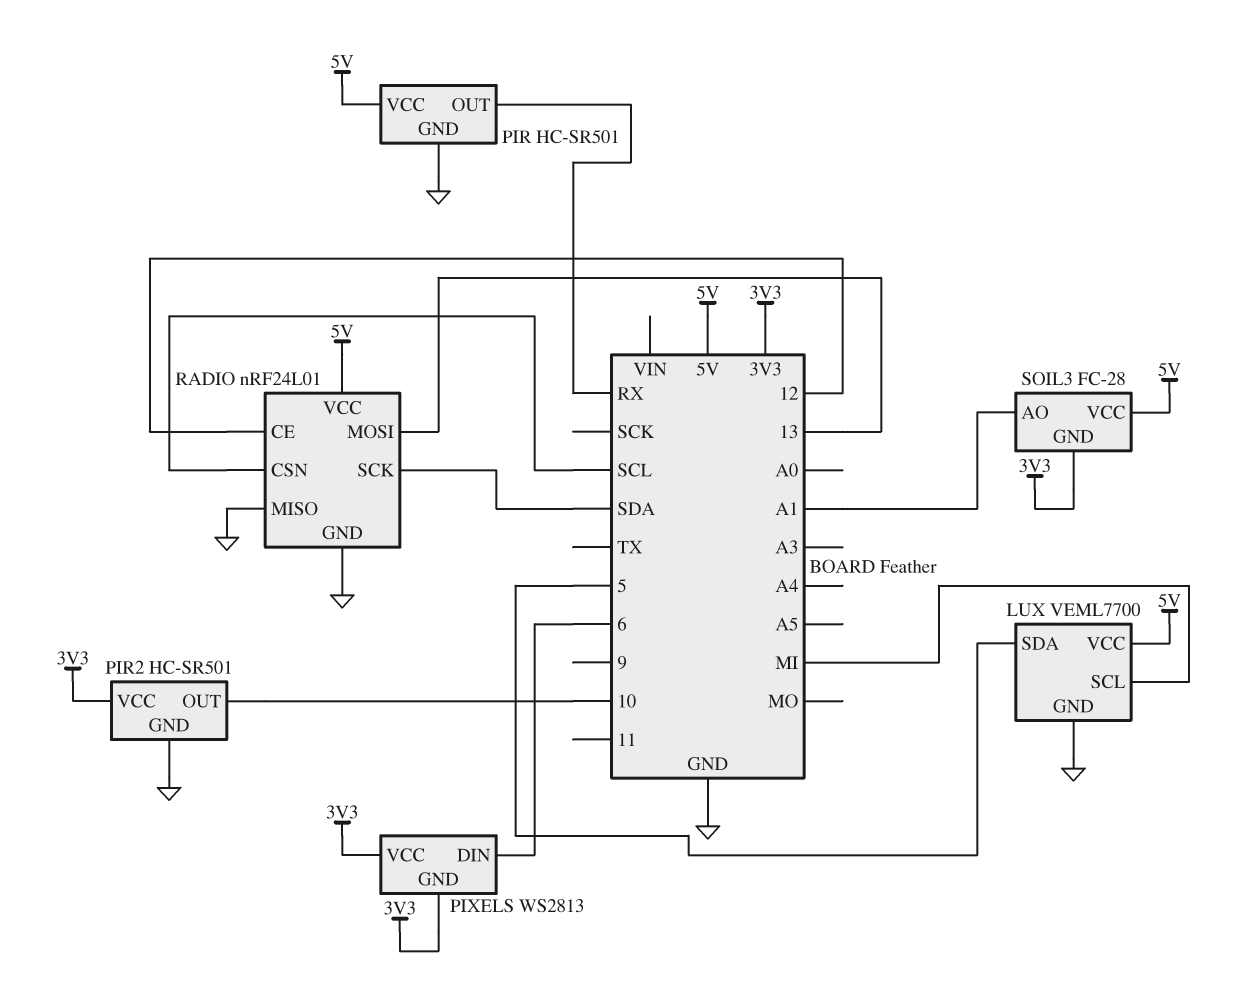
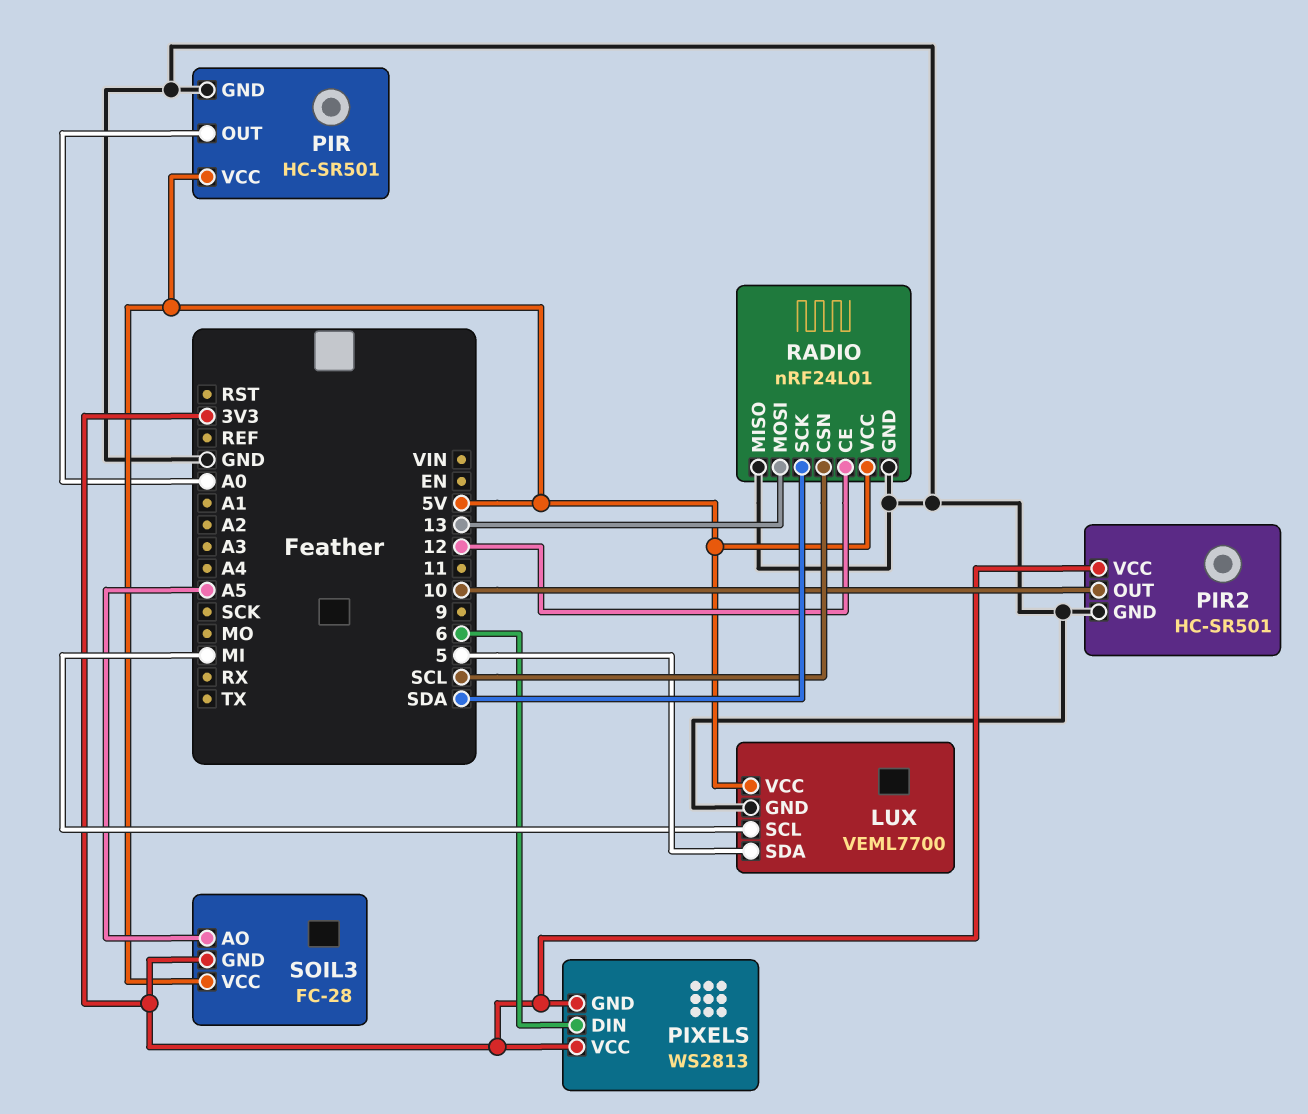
PIR pin OUT: RX -> A0
SOIL3 pin AO: A1 -> A5

